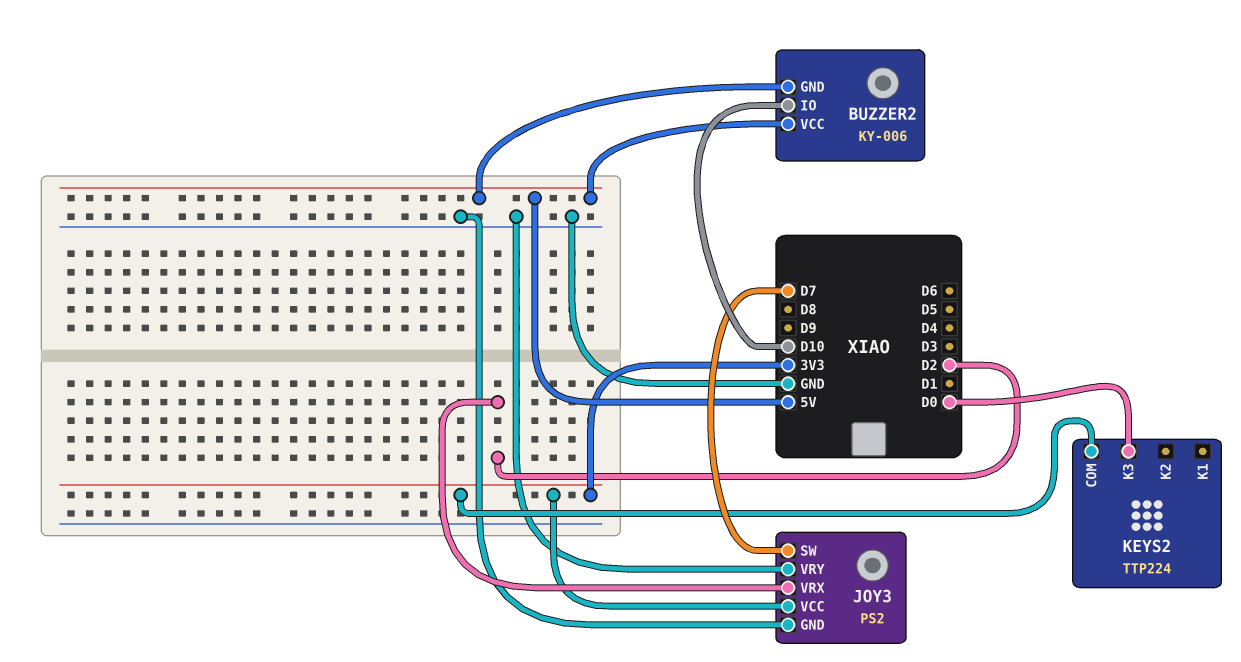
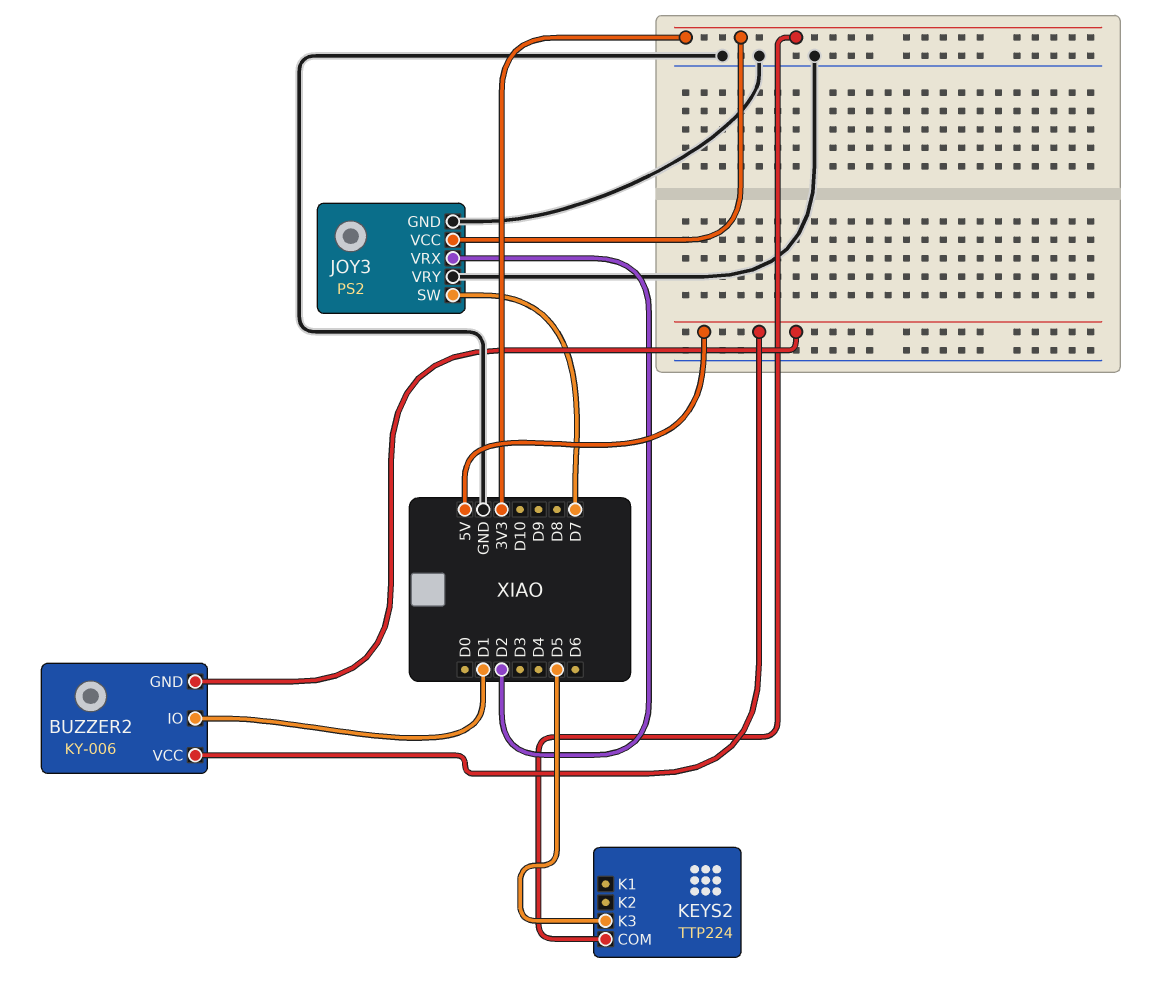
BUZZER2 pin IO: D10 -> D1
KEYS2 pin K3: D0 -> D5

